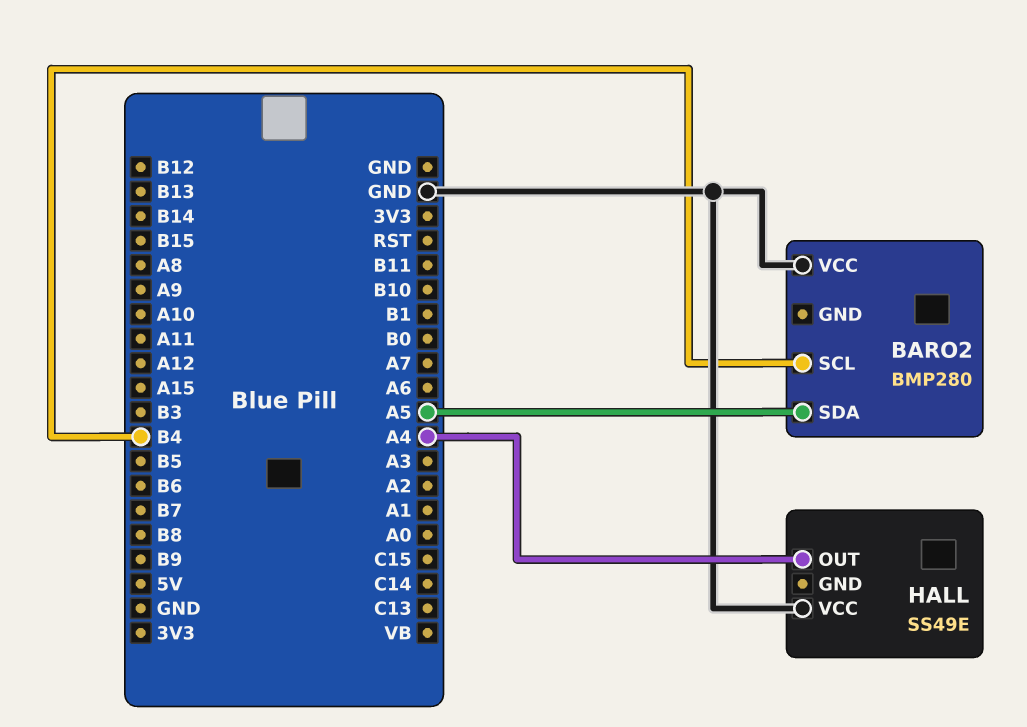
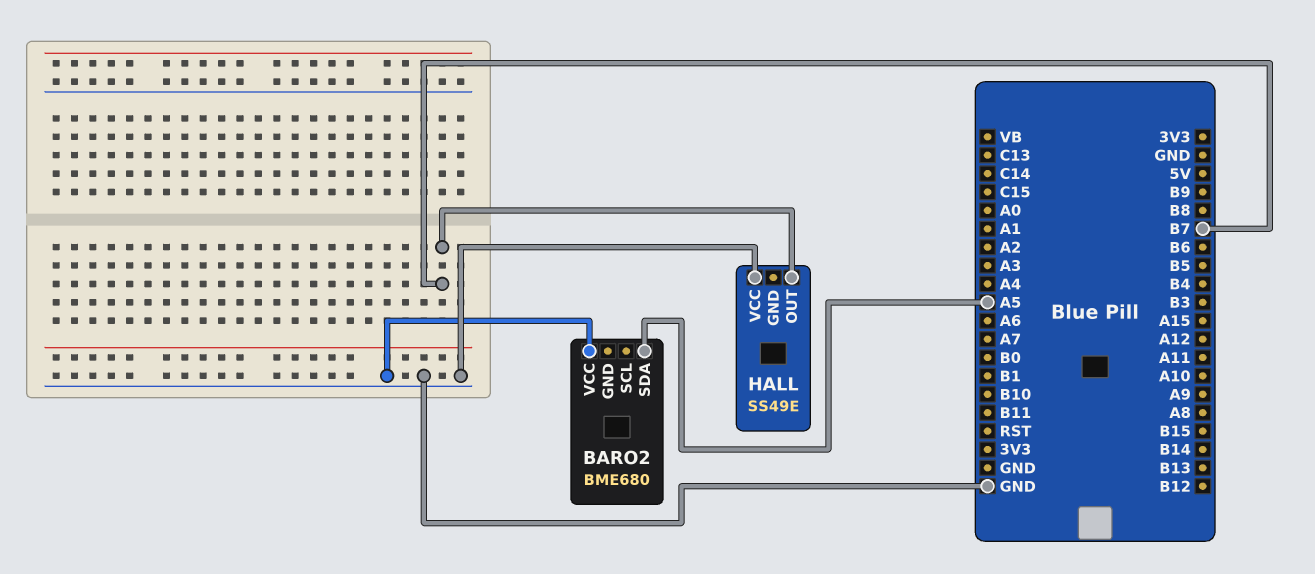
BARO2: BMP280 -> BME680
BARO2 pin SCL: B4 -> none
HALL pin OUT: A4 -> B7

